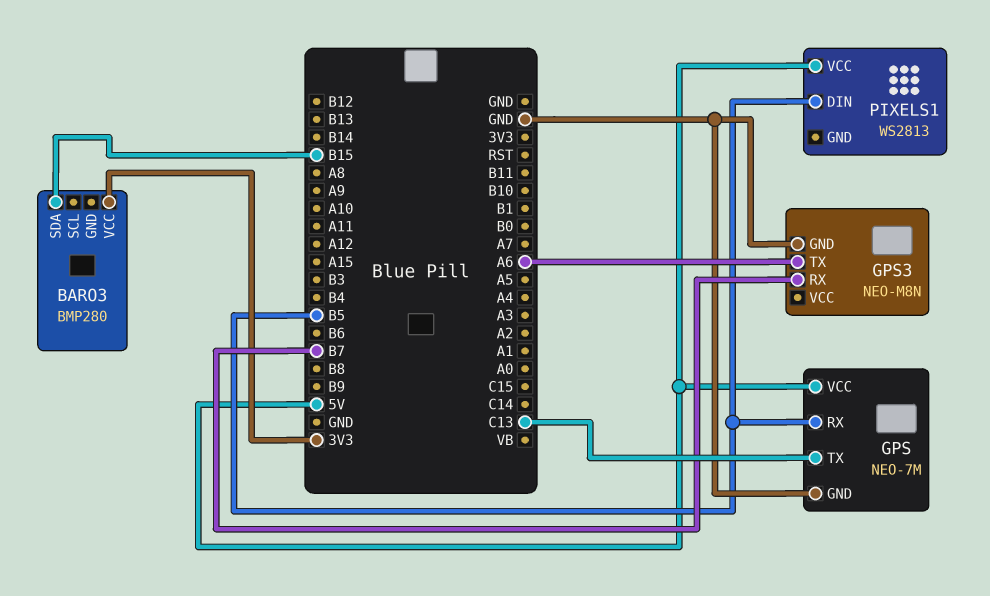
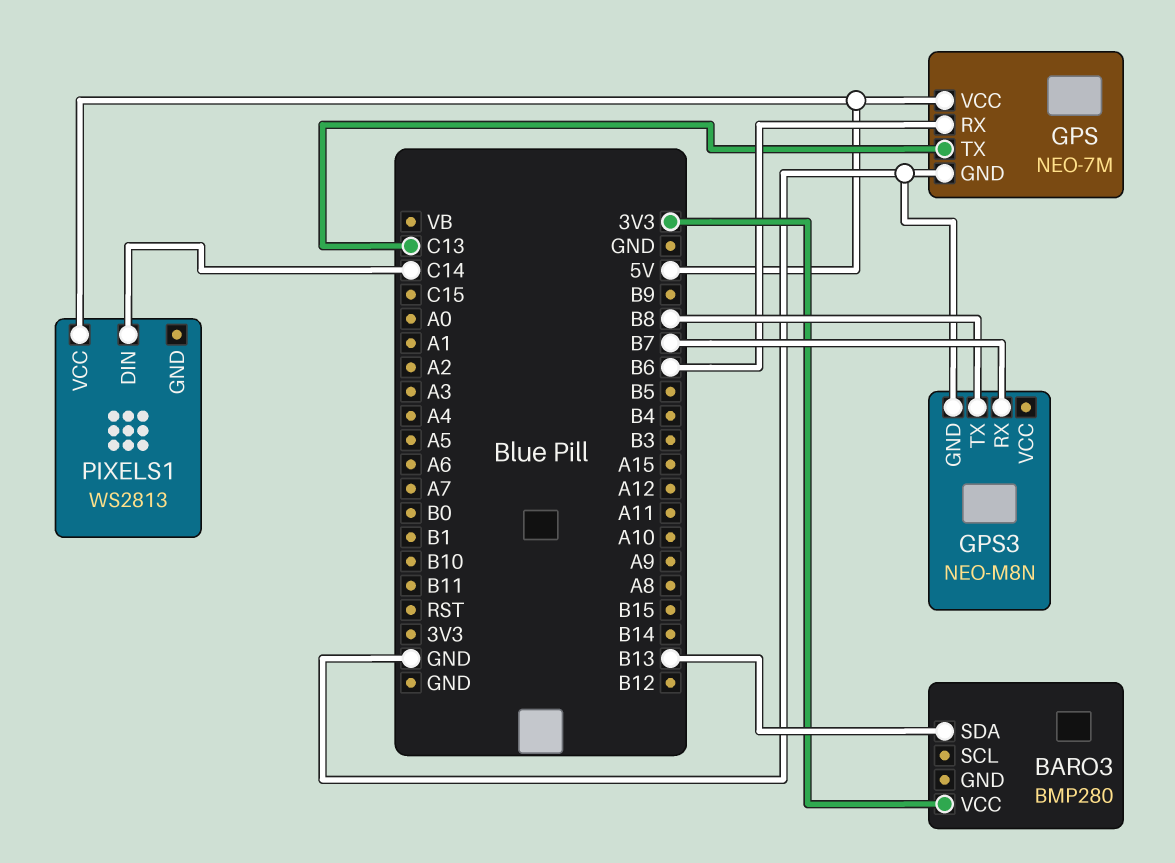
BARO3 pin SDA: B15 -> B13
GPS pin RX: B5 -> B6
GPS3 pin TX: A6 -> B8
PIXELS1 pin DIN: B5 -> C14

